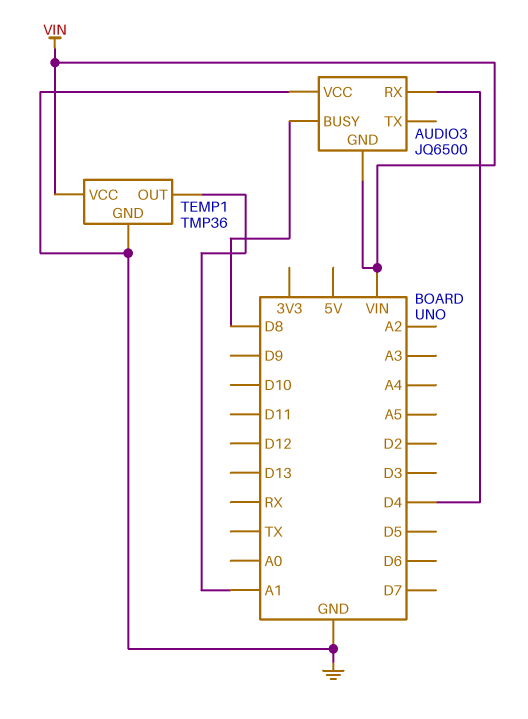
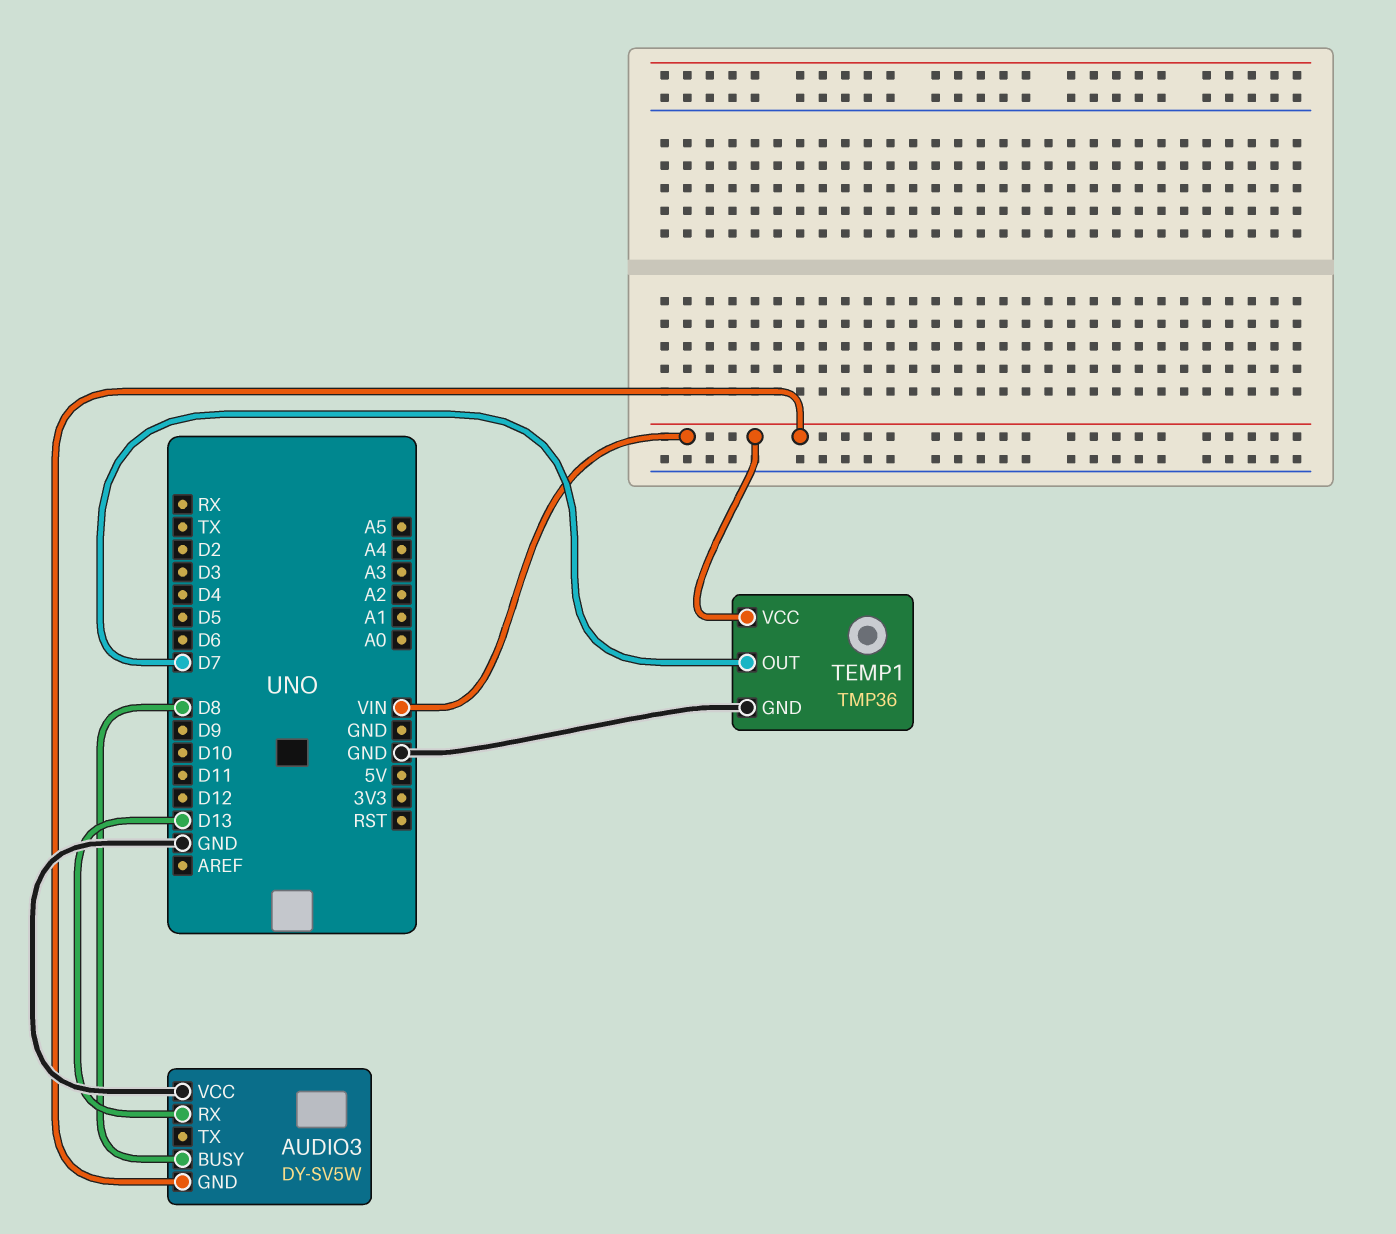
AUDIO3: JQ6500 -> DY-SV5W
AUDIO3 pin RX: D4 -> D13
TEMP1 pin OUT: A1 -> D7

